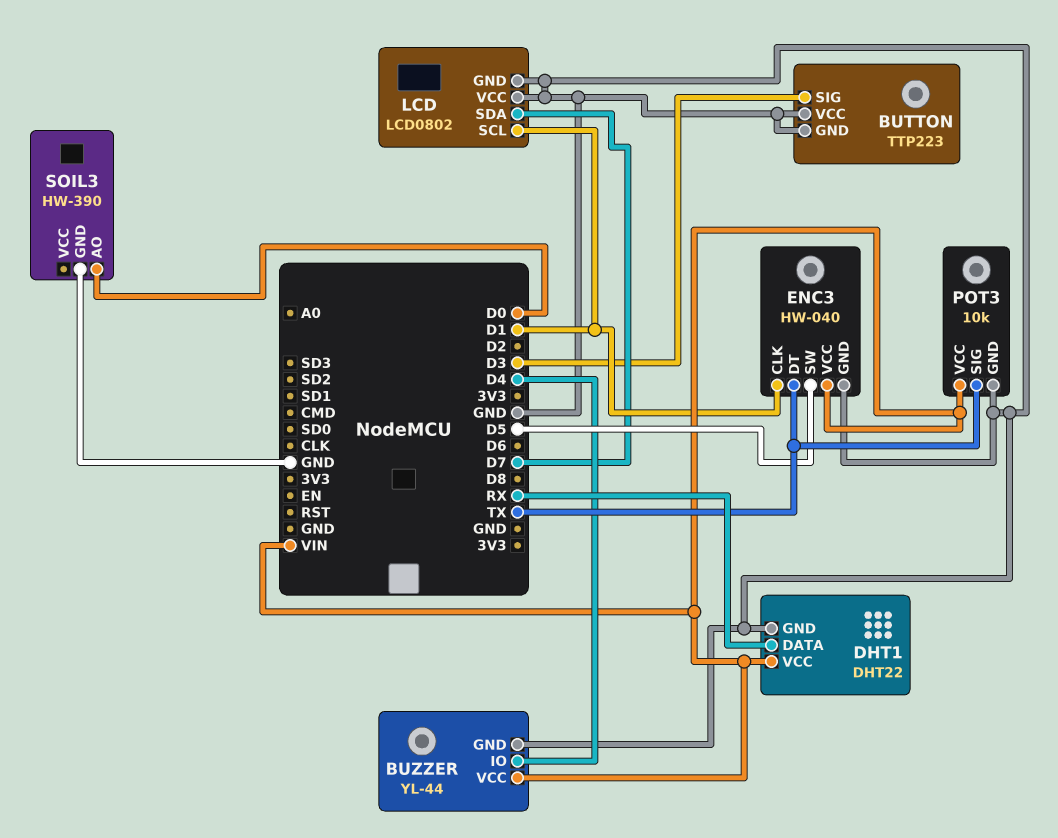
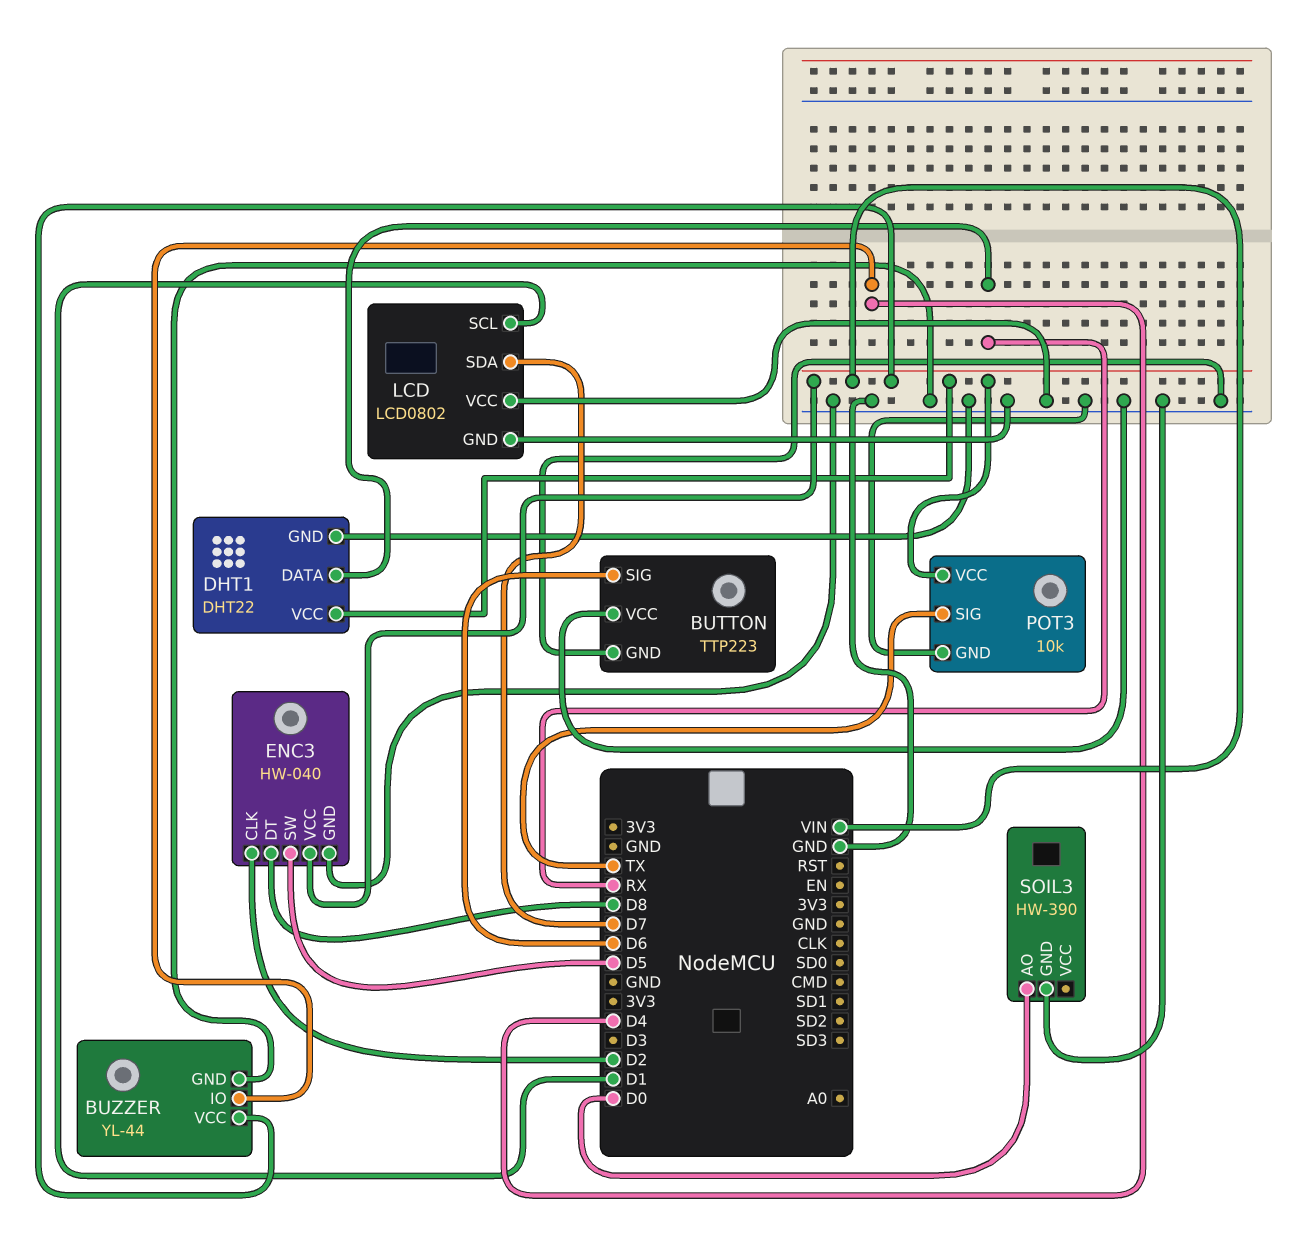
BUTTON pin SIG: D3 -> D6
ENC3 pin CLK: D1 -> D2
ENC3 pin DT: TX -> D8

